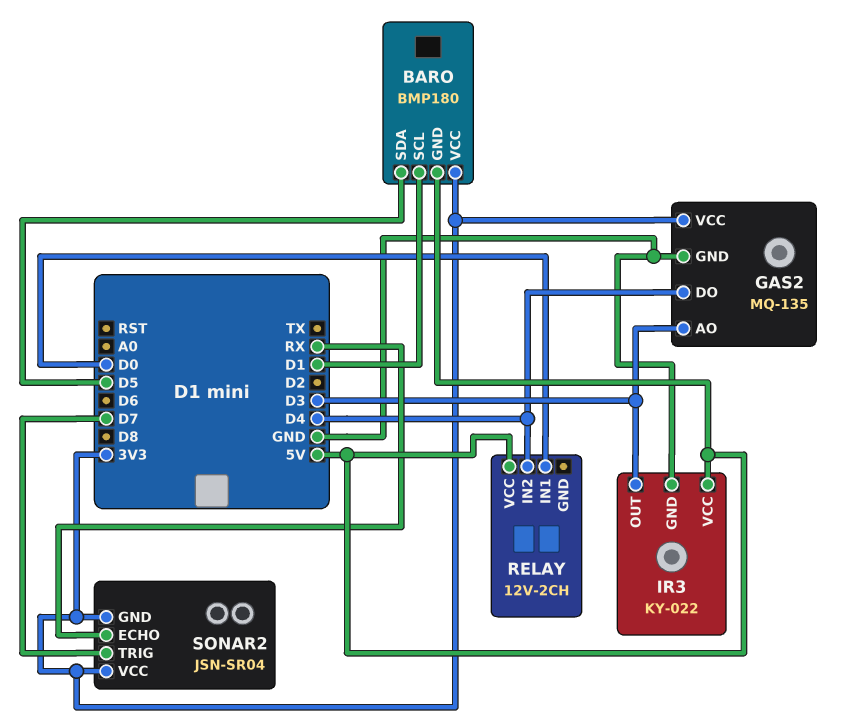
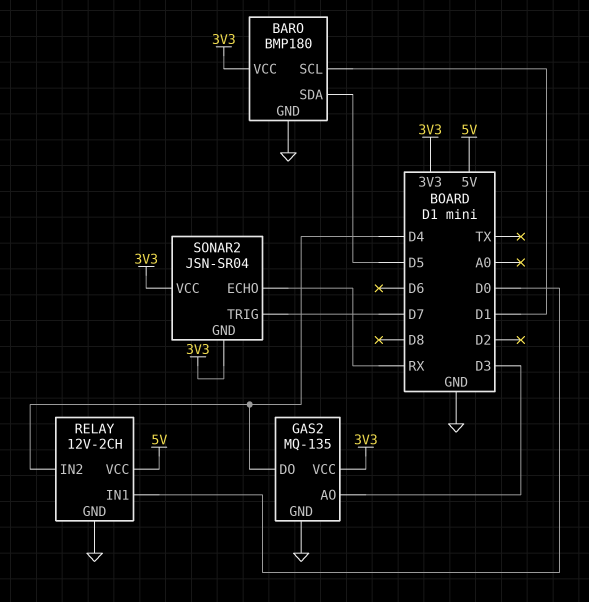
BARO pin GND: 5V -> GND
IR3: KY-022 -> none
IR3 pin GND: GND -> none
IR3 pin OUT: D3 -> none
IR3 pin VCC: 5V -> none
RELAY pin GND: none -> GND

